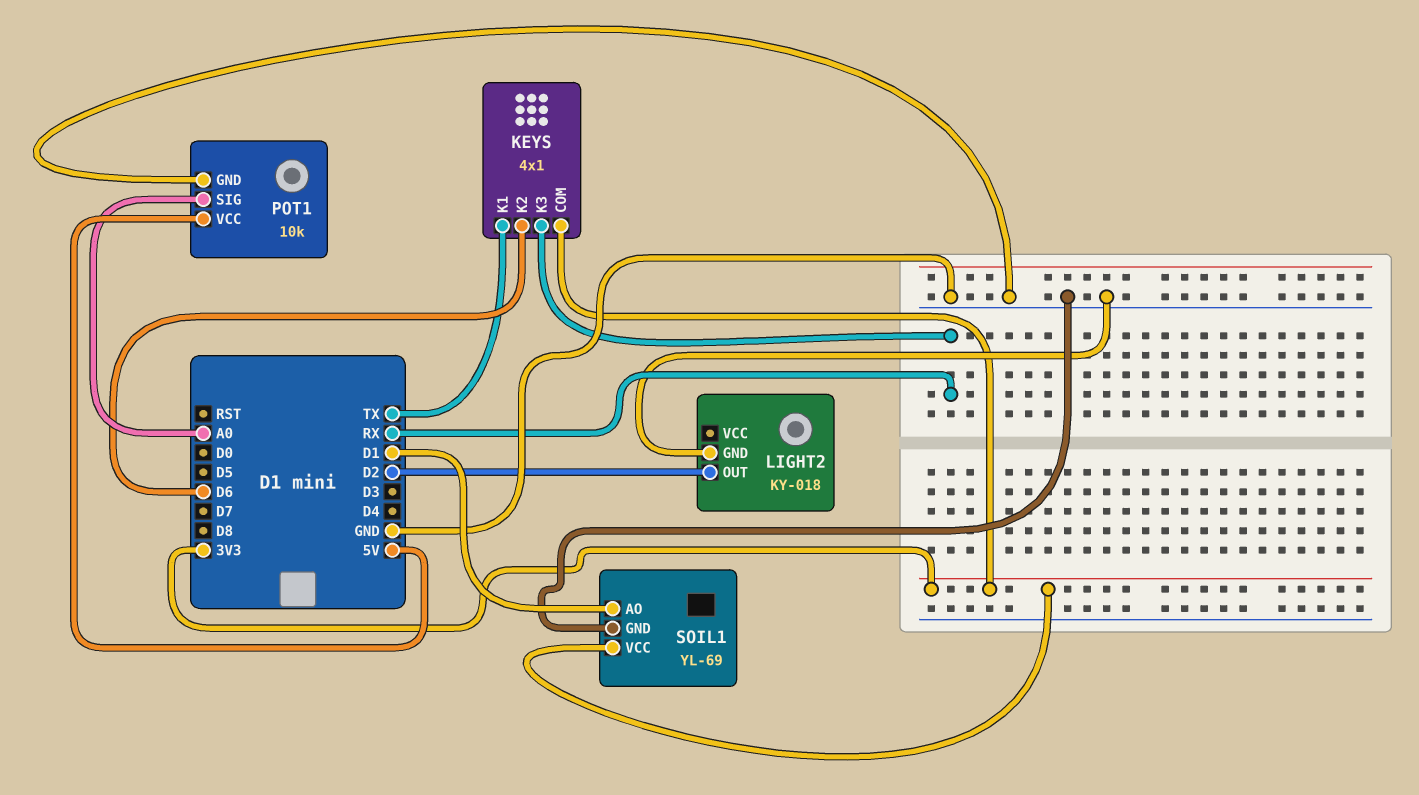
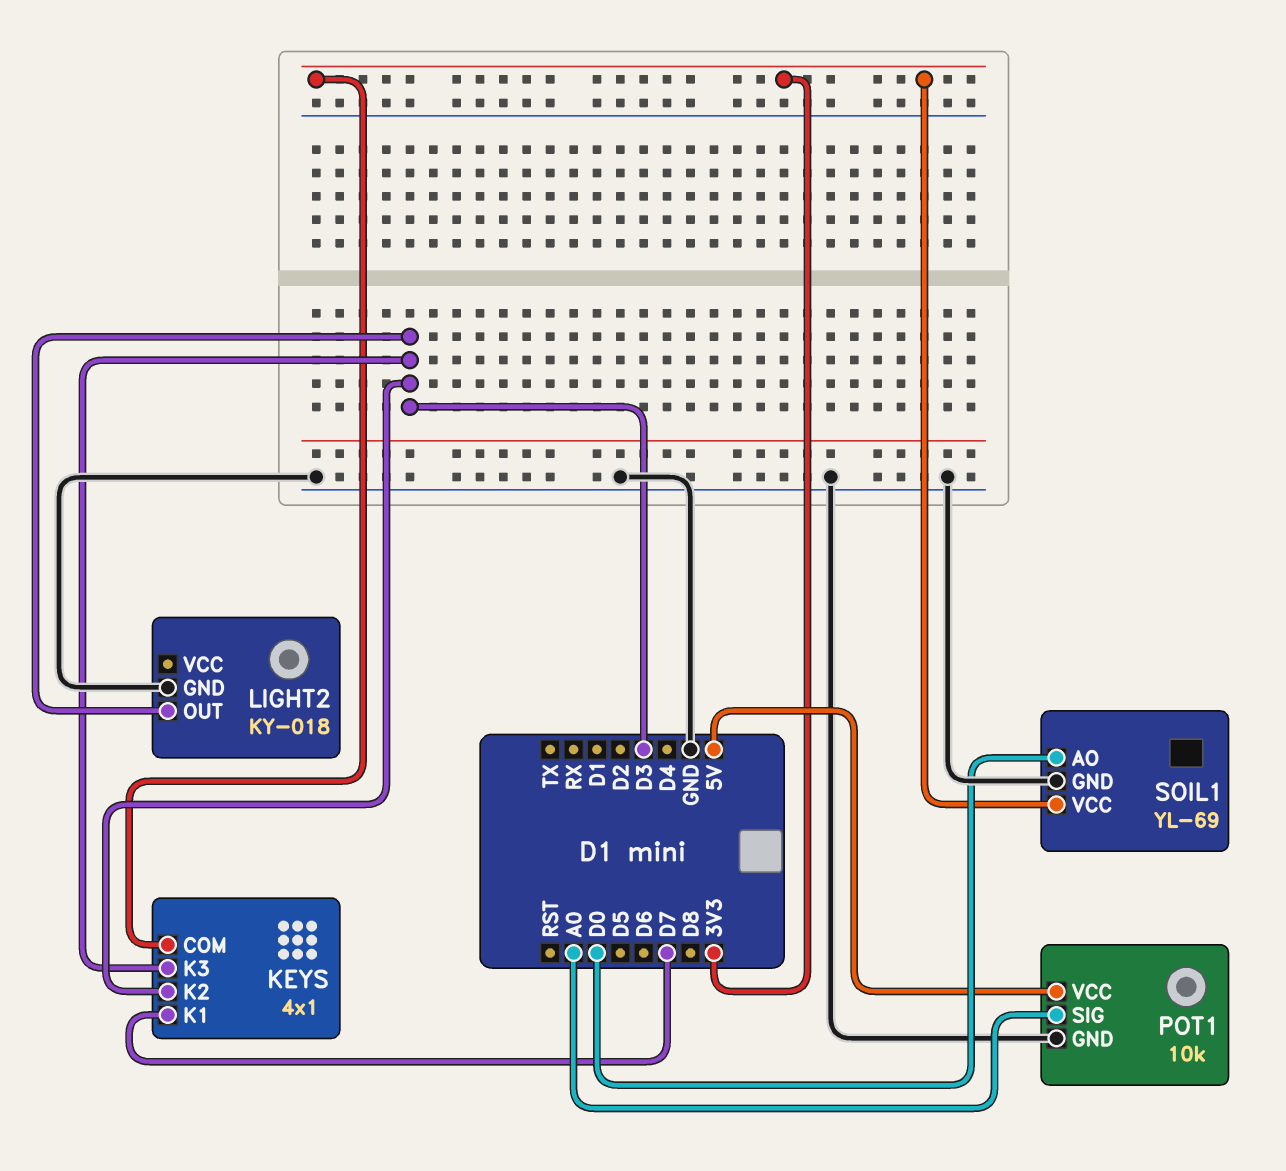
KEYS pin K1: TX -> D7
KEYS pin K2: D6 -> D3
KEYS pin K3: RX -> D3
LIGHT2 pin OUT: D2 -> D3
SOIL1 pin AO: D1 -> D0

